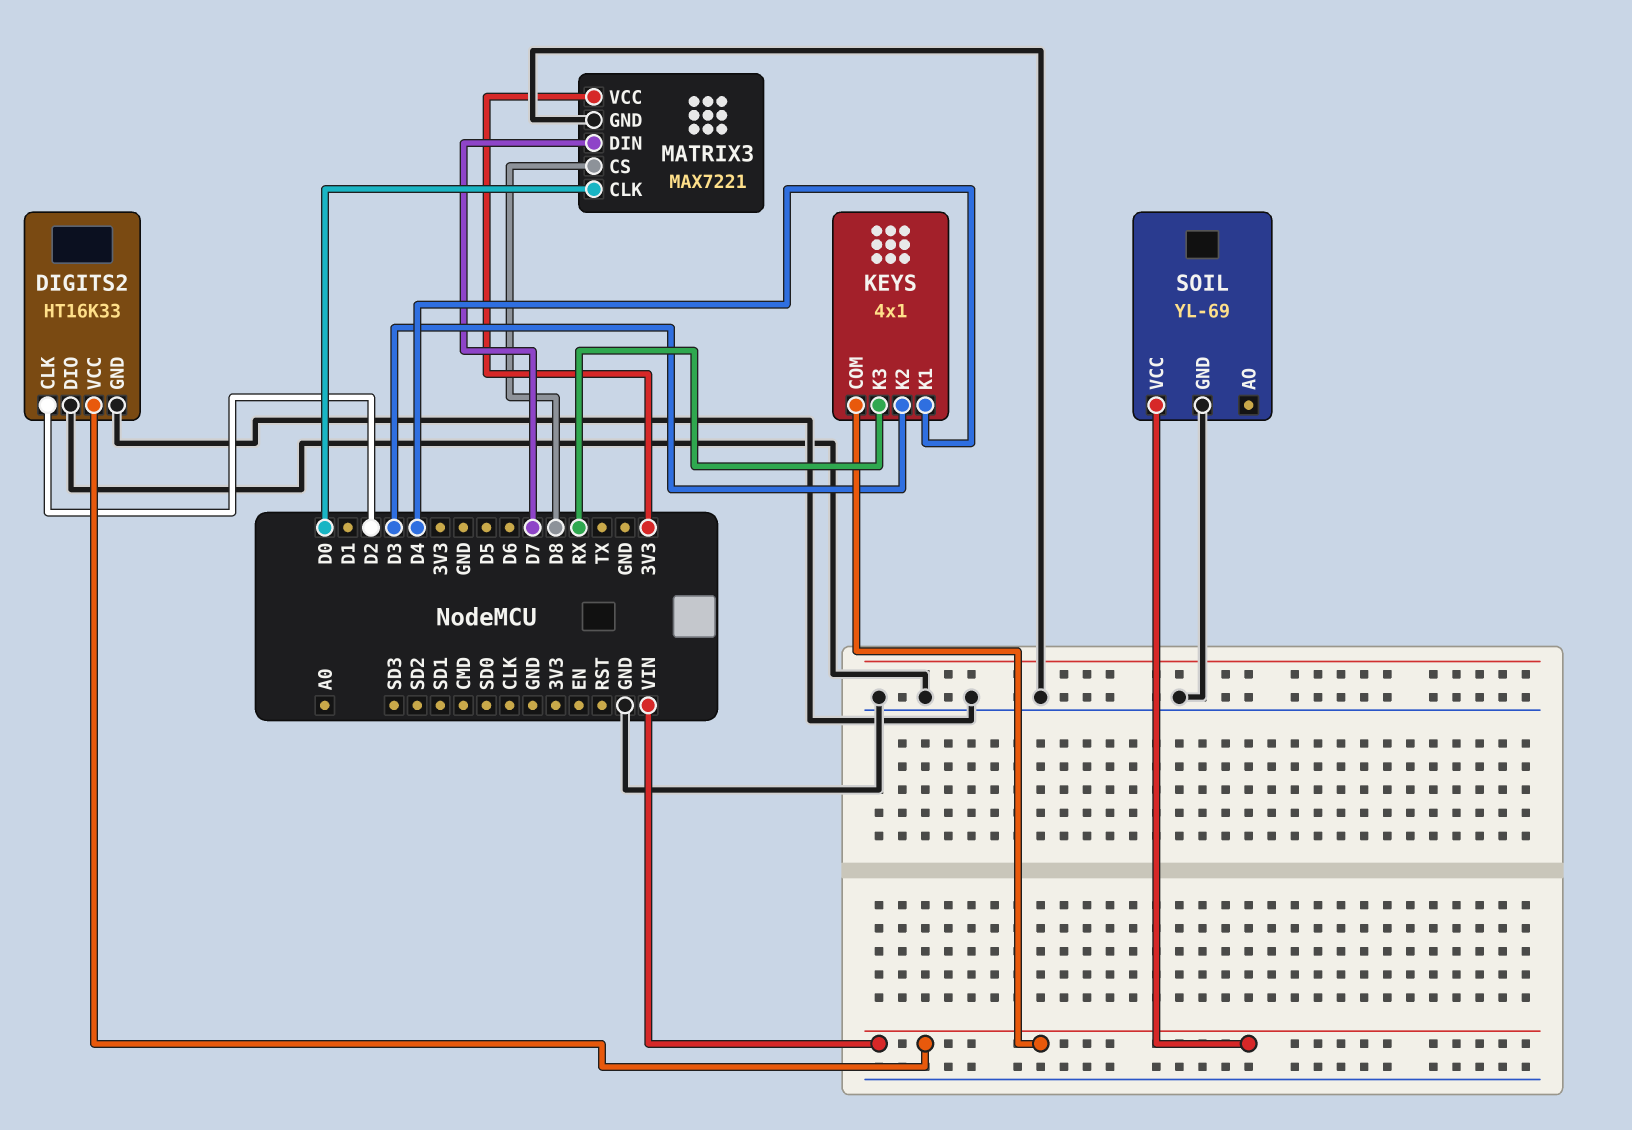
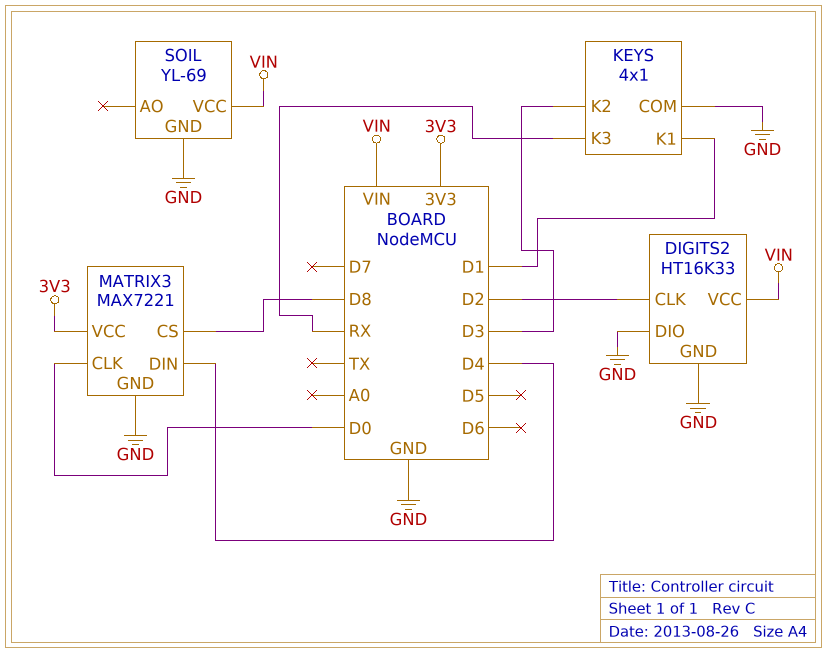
KEYS pin COM: VIN -> GND
KEYS pin K1: D4 -> D1
MATRIX3 pin DIN: D7 -> D4

